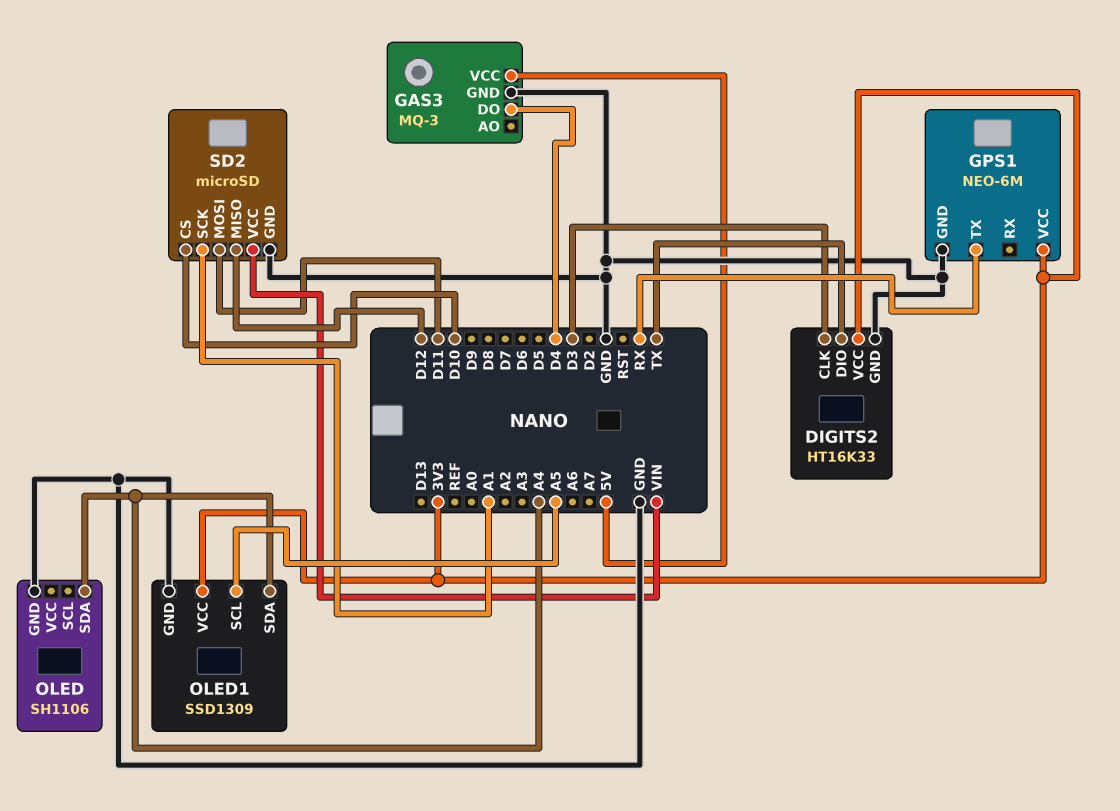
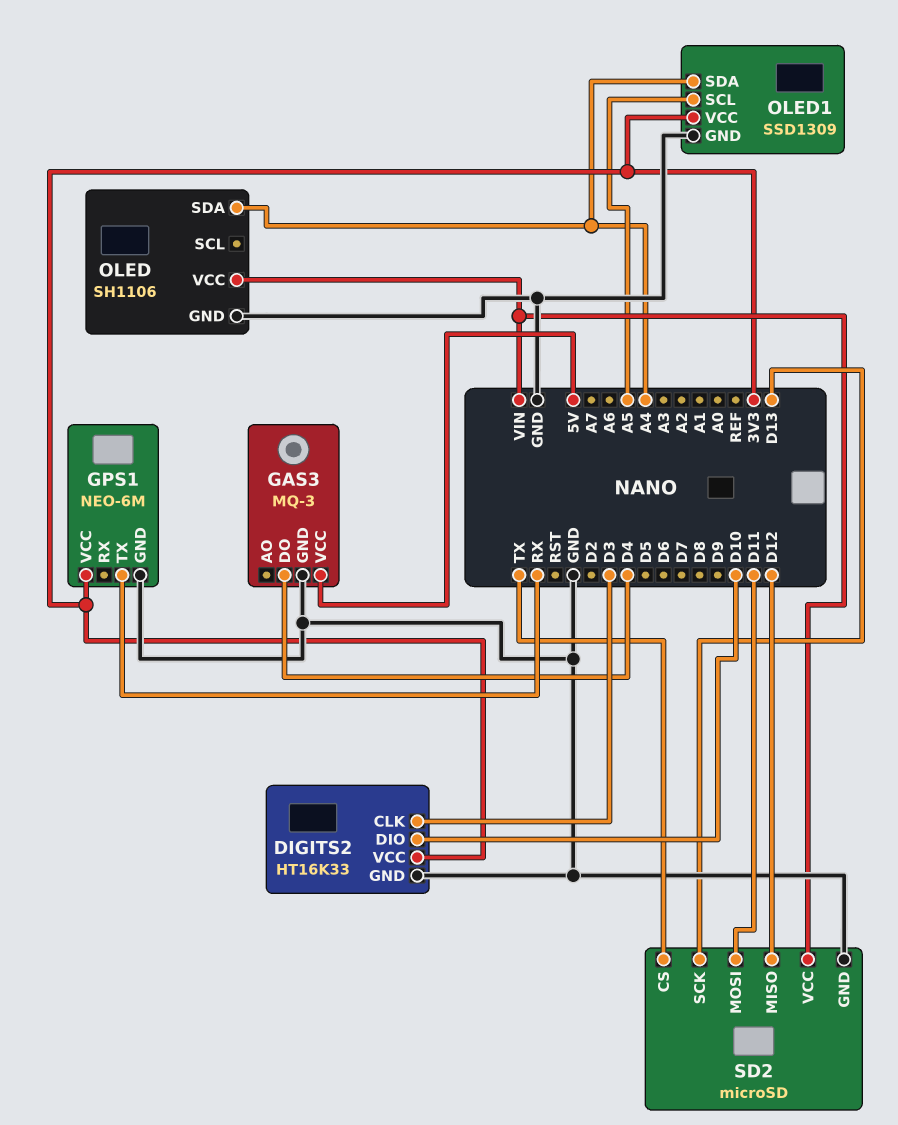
DIGITS2 pin DIO: TX -> D10
OLED pin VCC: none -> VIN
SD2 pin CS: D10 -> TX
SD2 pin SCK: A1 -> D13

